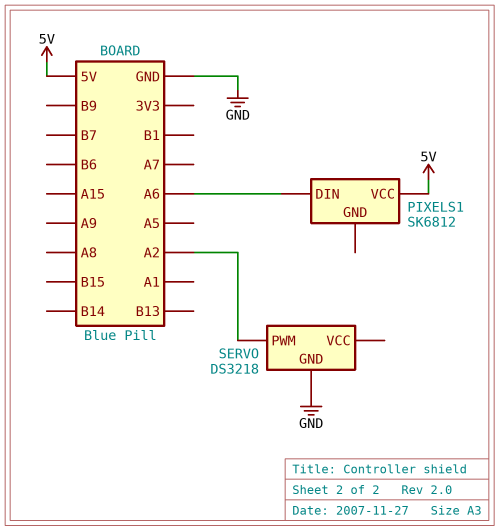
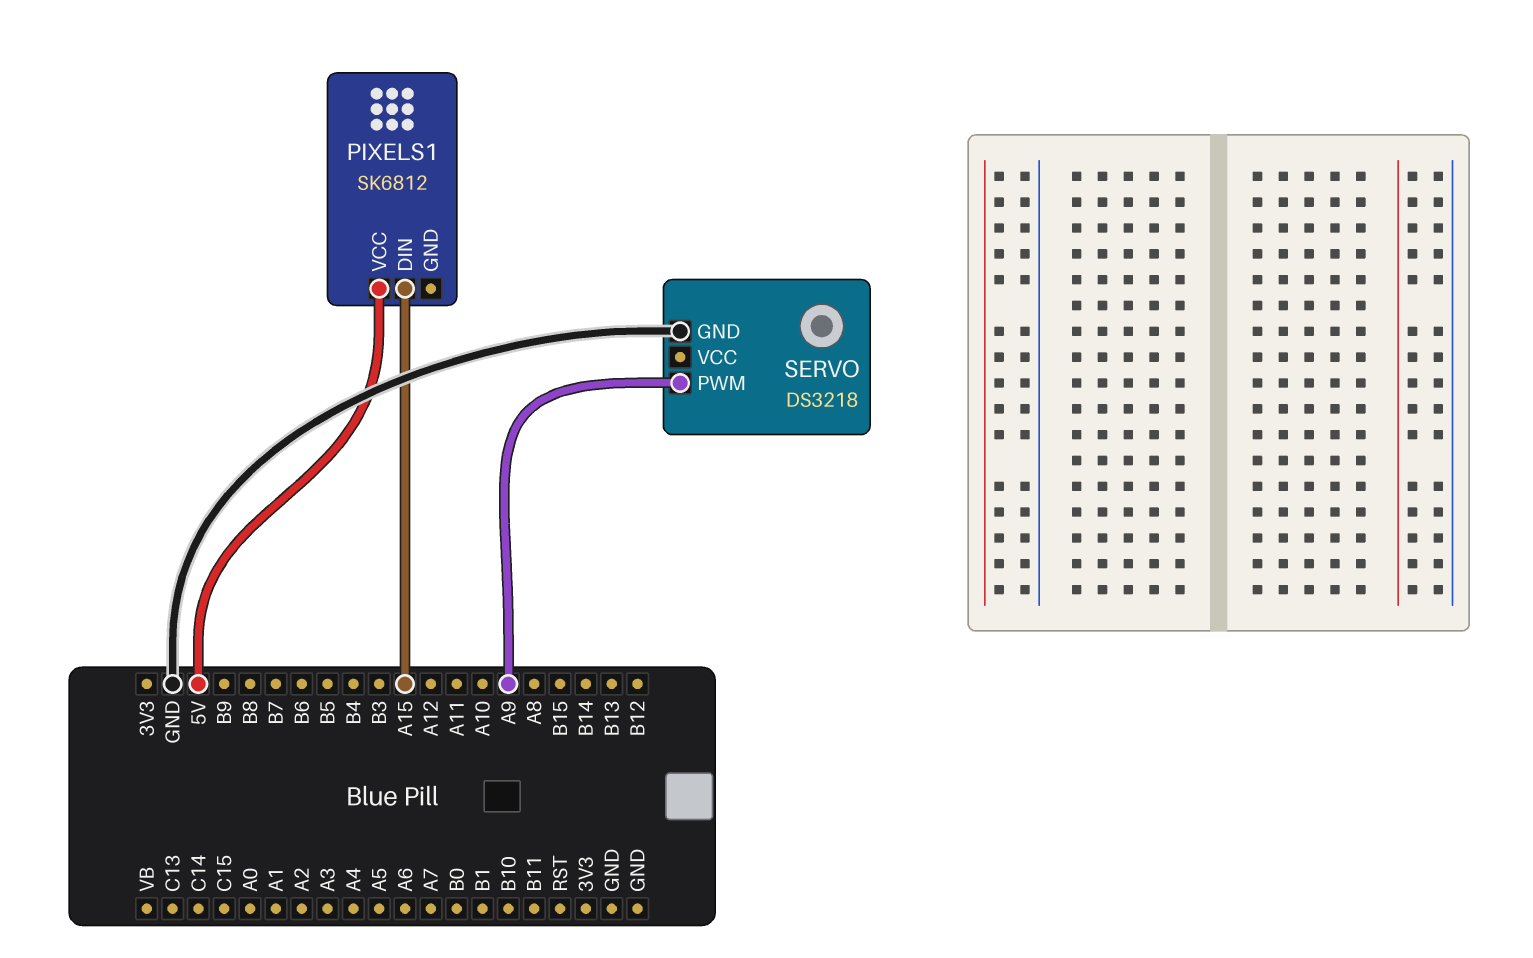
PIXELS1 pin DIN: A6 -> A15
SERVO pin PWM: A2 -> A9

